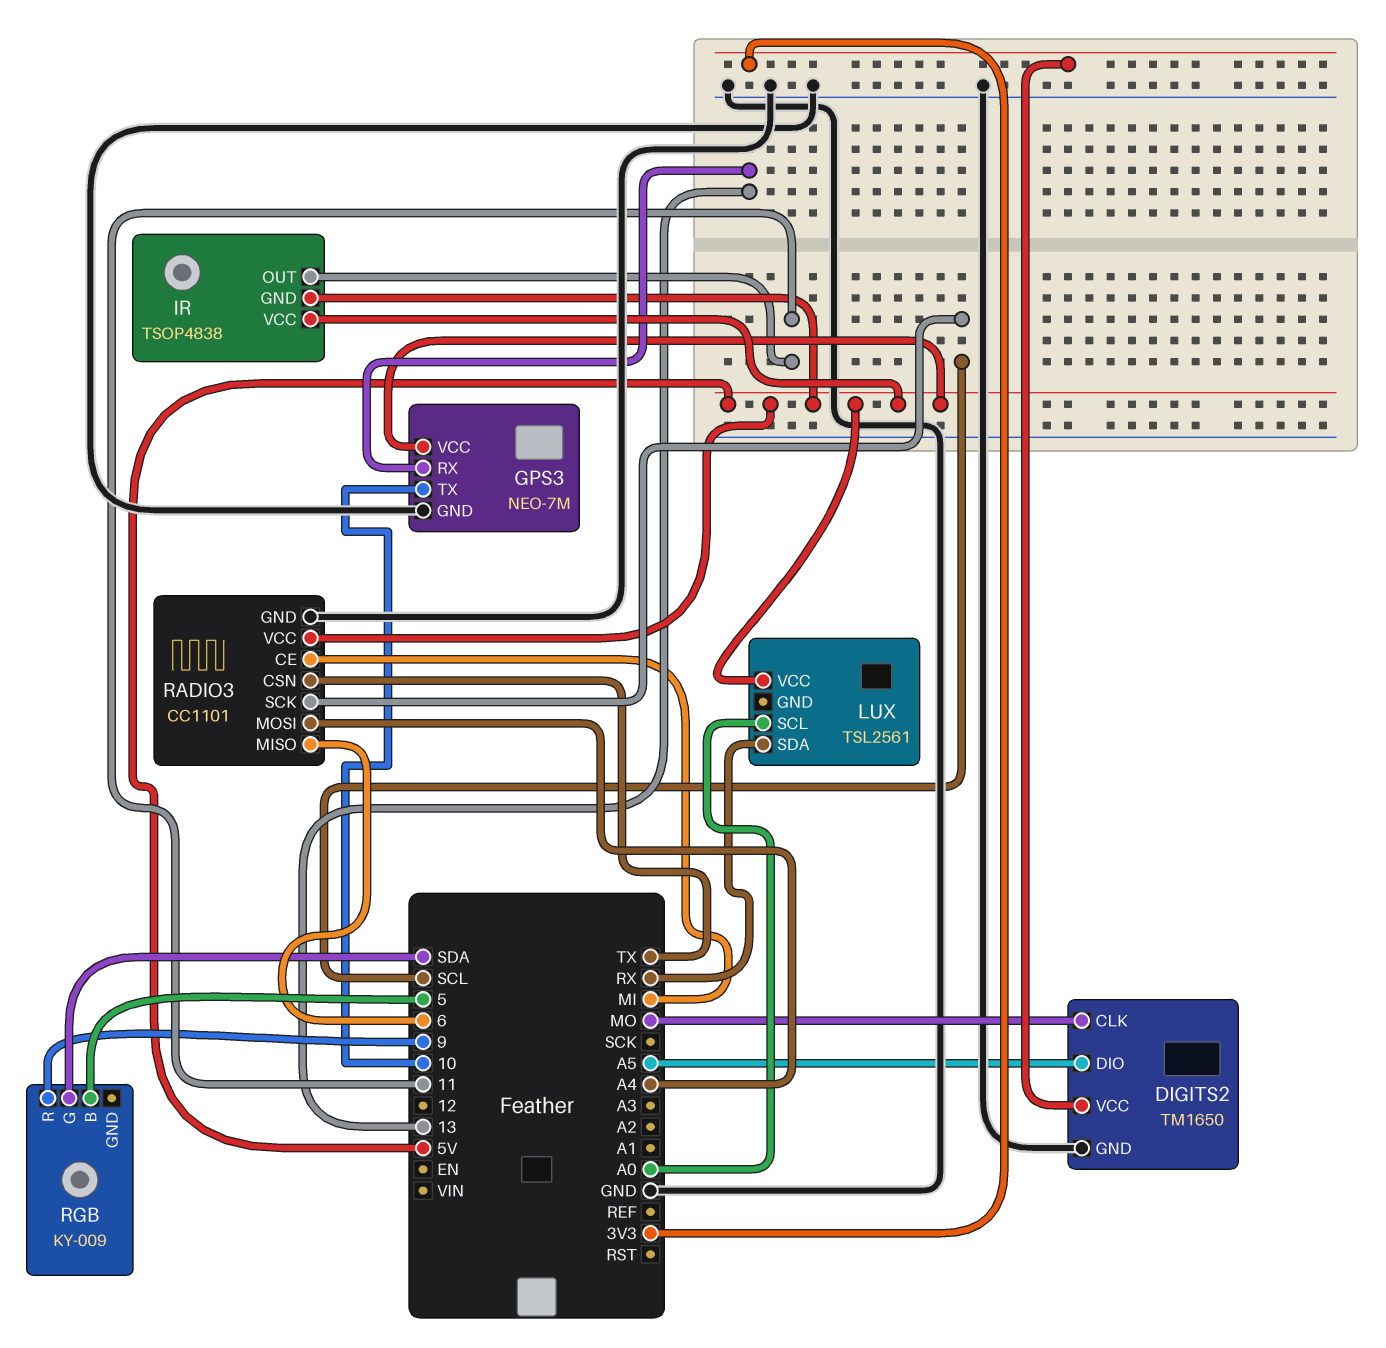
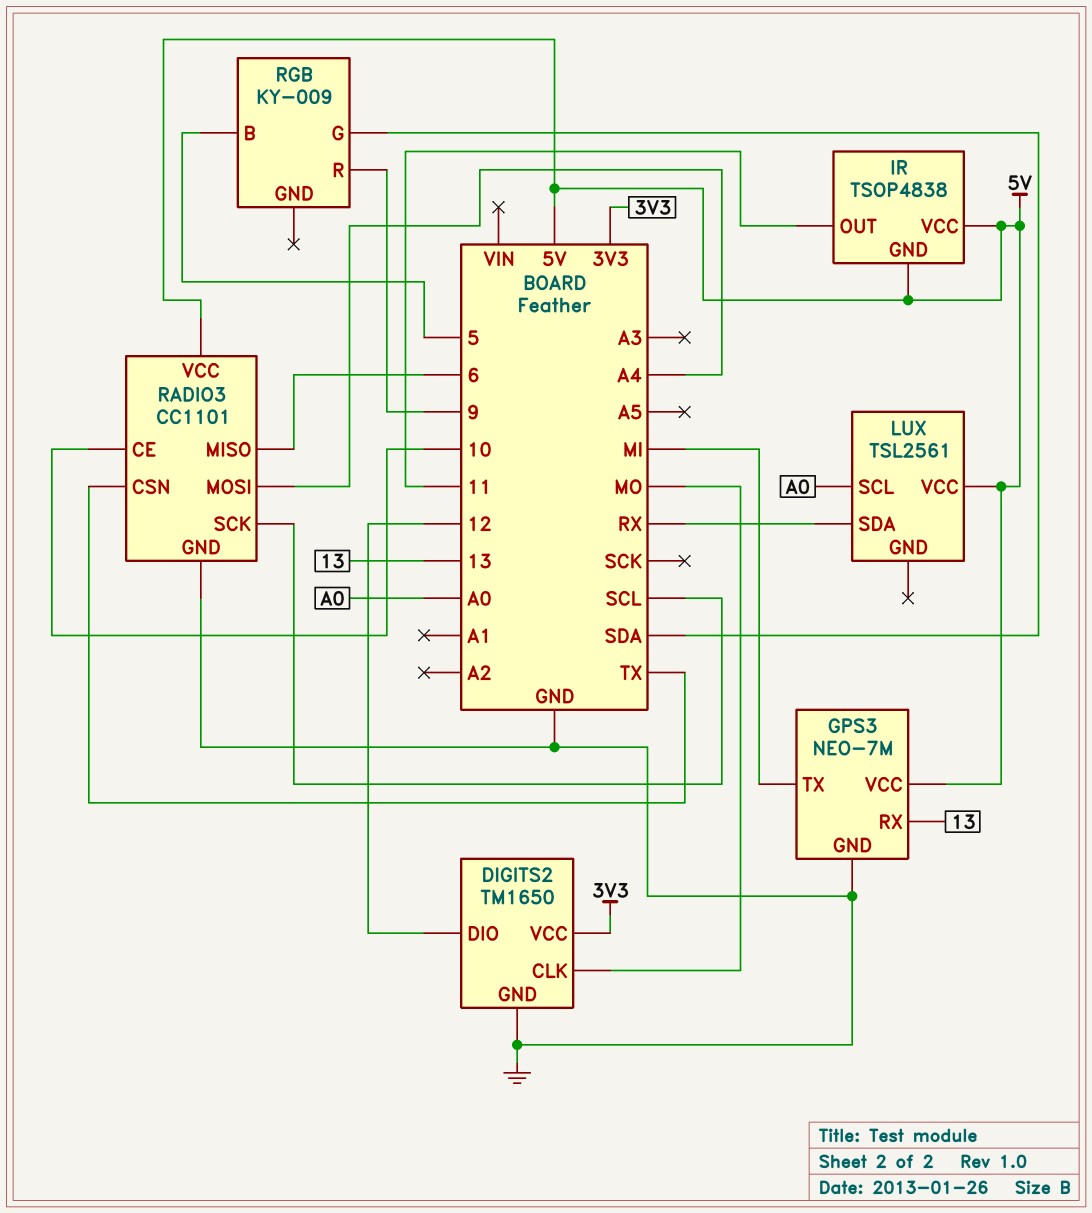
DIGITS2 pin DIO: A5 -> 12
GPS3 pin TX: 10 -> MI
RADIO3 pin CE: MI -> 10

